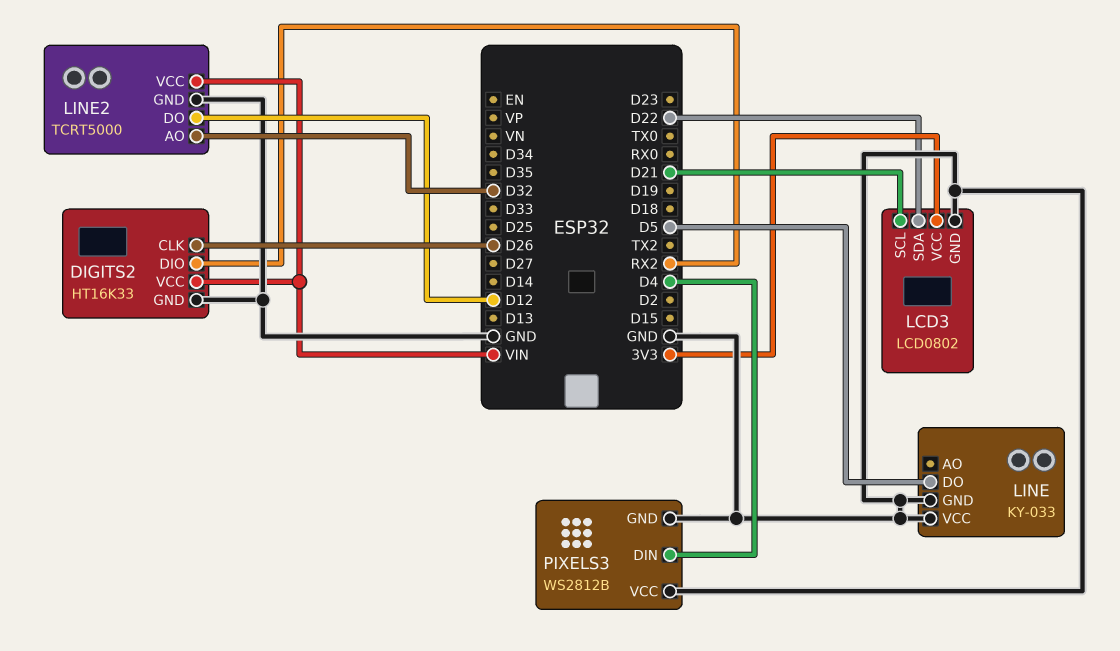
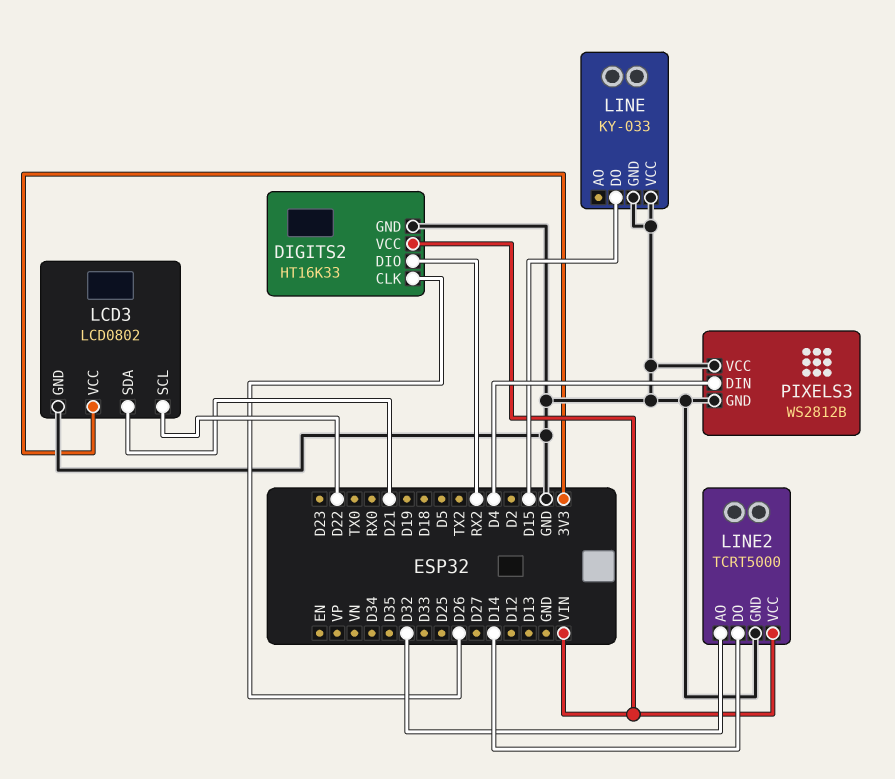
LCD3 pin SCL: D21 -> D22
LCD3 pin SDA: D22 -> D21
LINE pin DO: D5 -> D15
LINE2 pin DO: D12 -> D14

